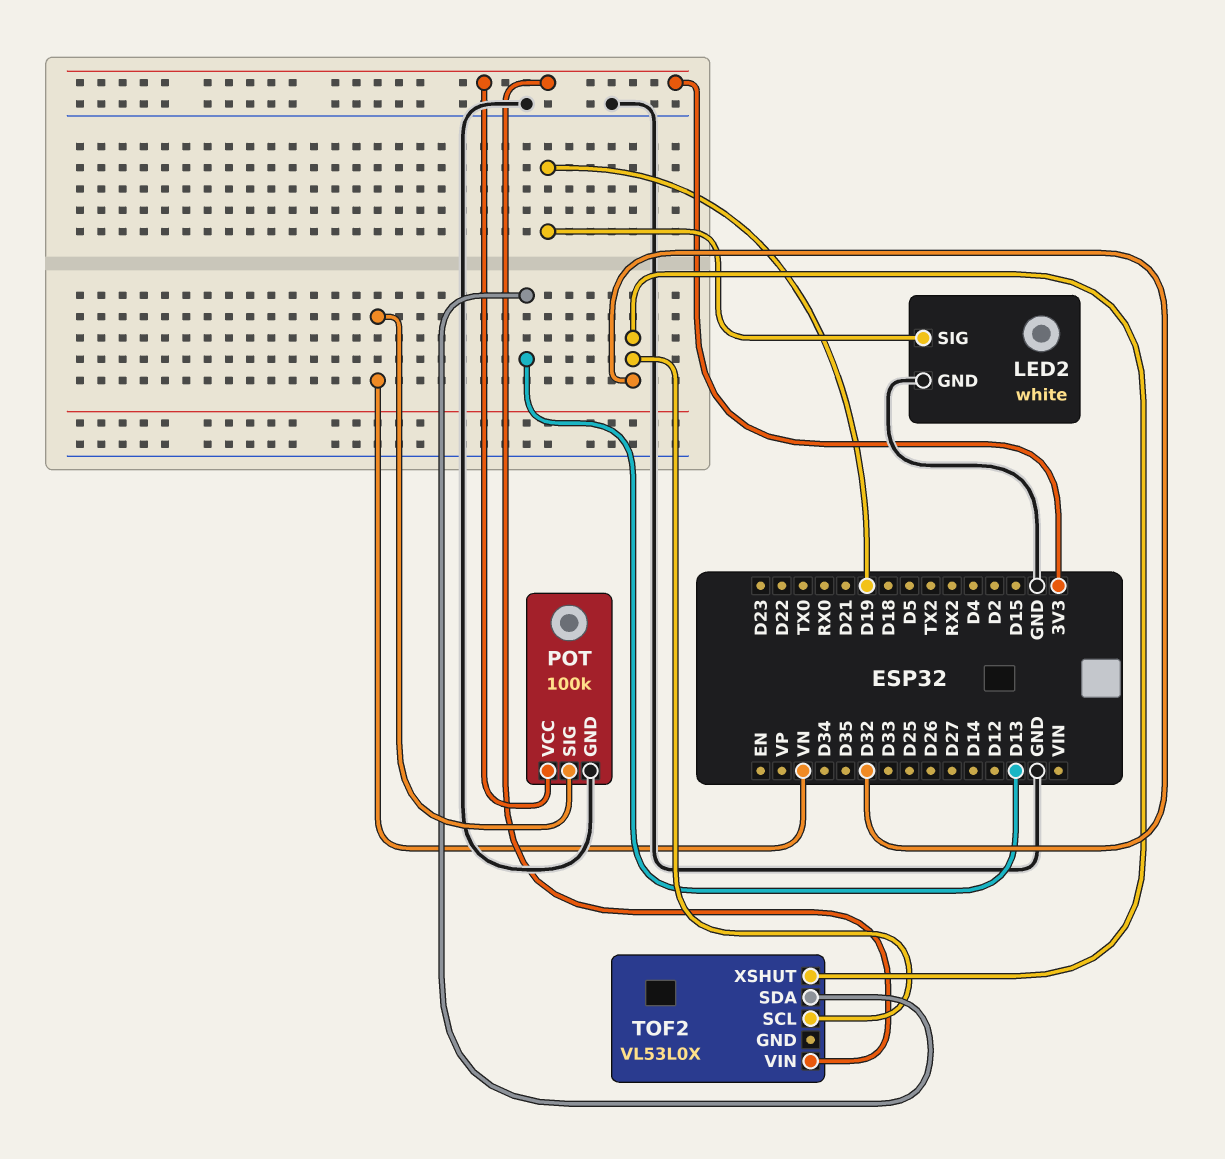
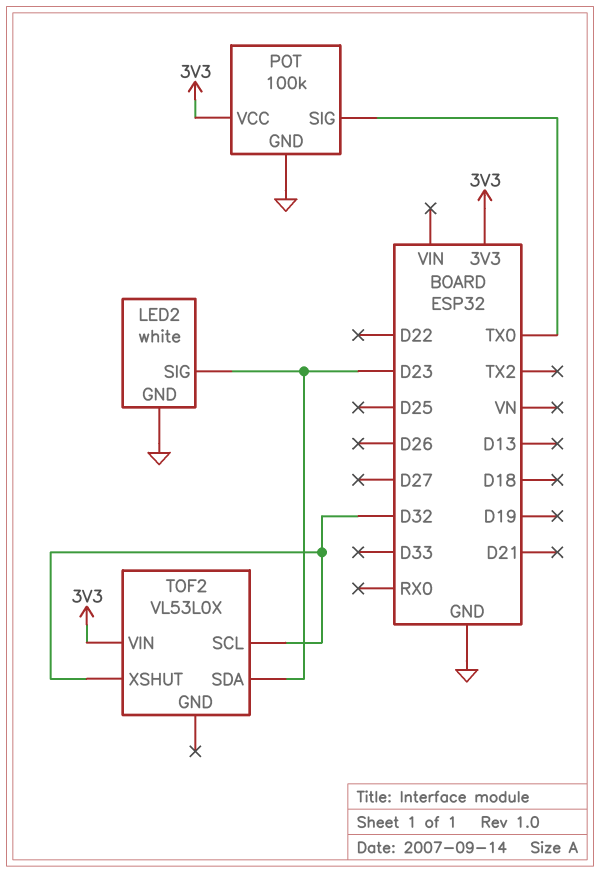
LED2 pin SIG: D19 -> D23
POT pin SIG: VN -> TX0
TOF2 pin SDA: D13 -> D23

